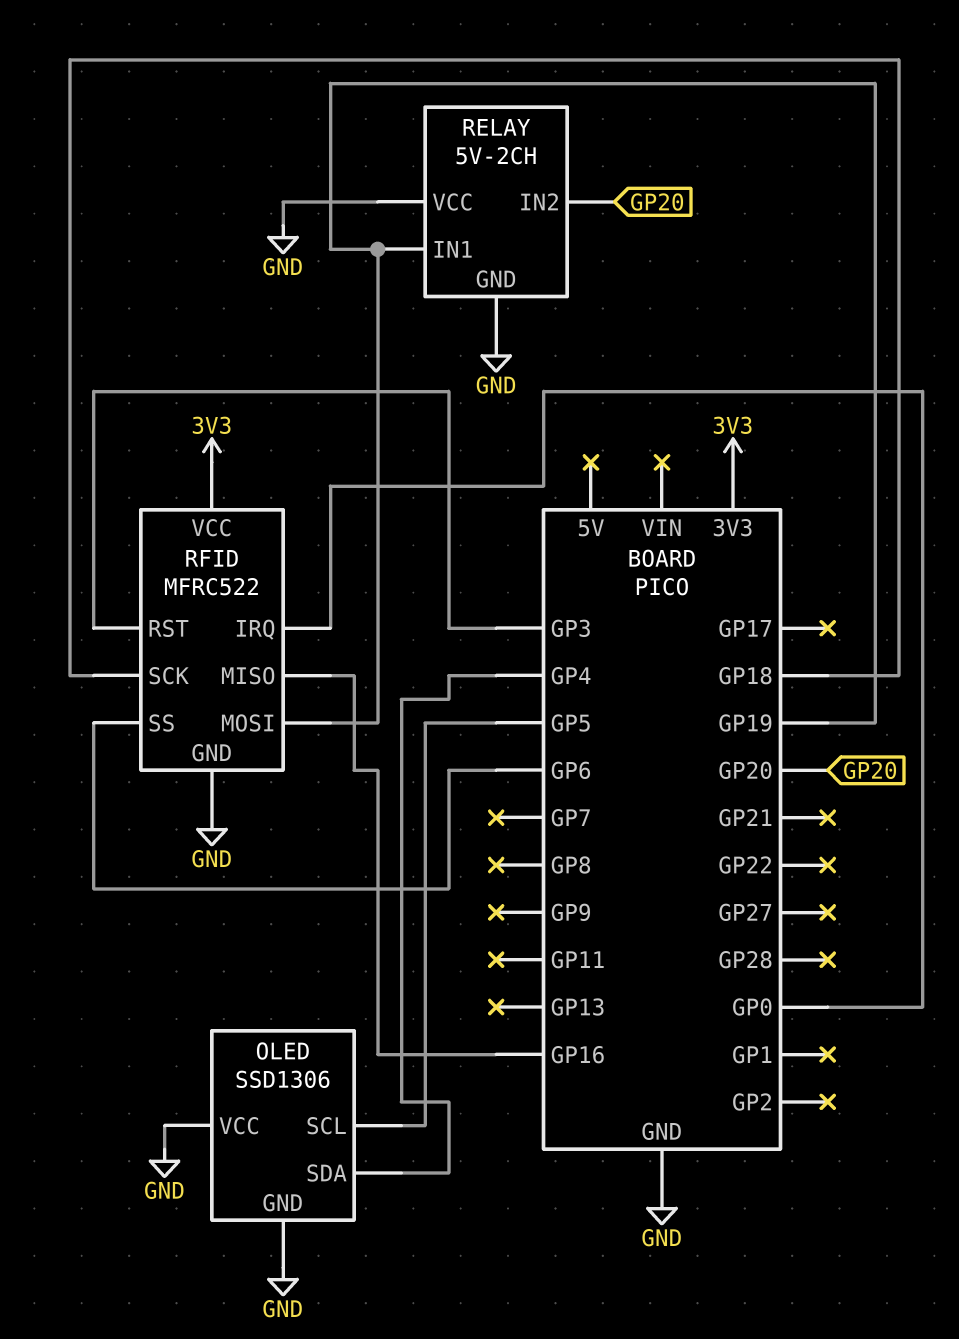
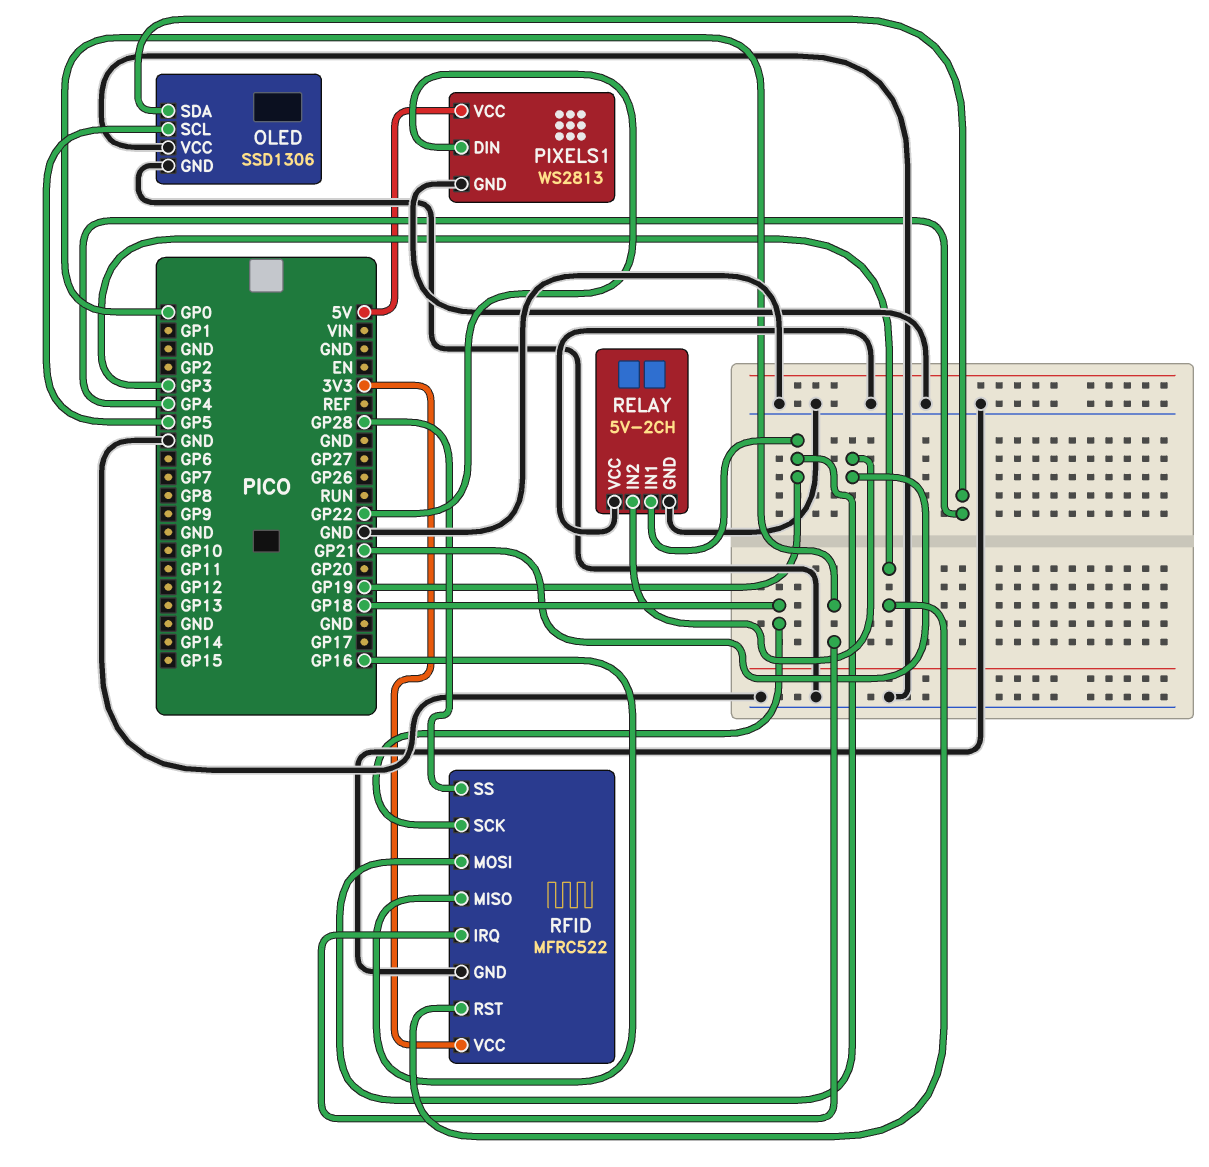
PIXELS1: none -> WS2813
PIXELS1 pin DIN: none -> GP22
PIXELS1 pin GND: none -> GND
PIXELS1 pin VCC: none -> 5V
RELAY pin IN2: GP20 -> GP21
RFID pin SS: GP6 -> GP28

